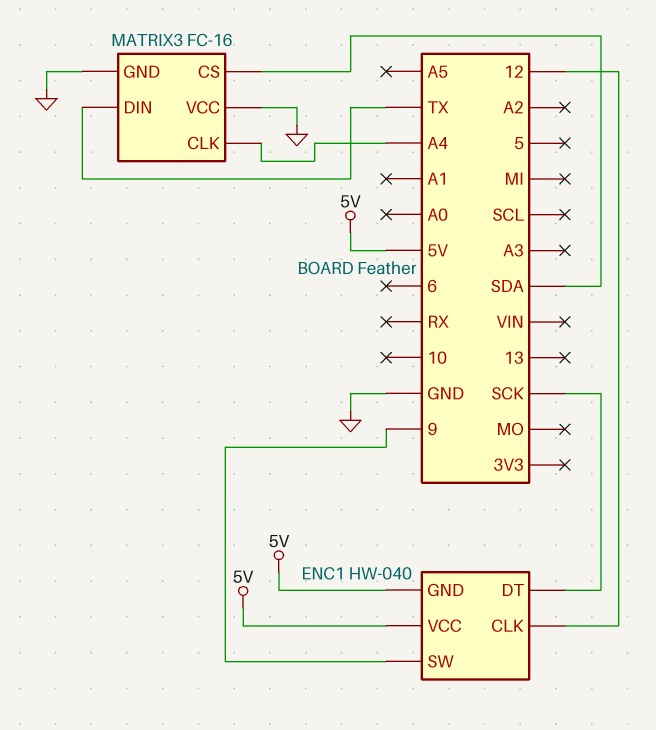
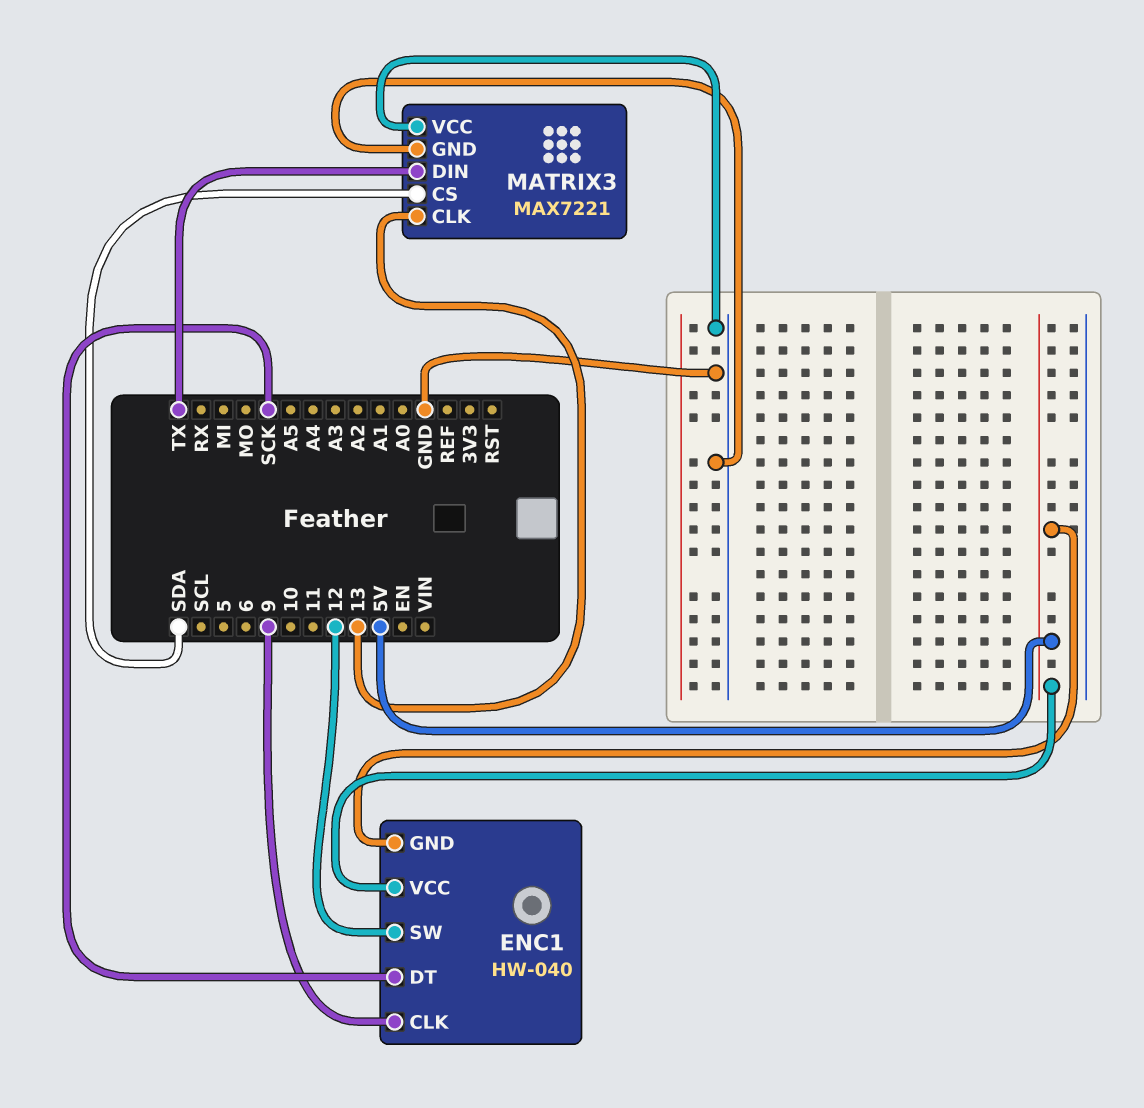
ENC1 pin CLK: 12 -> 9
ENC1 pin SW: 9 -> 12
MATRIX3: FC-16 -> MAX7221
MATRIX3 pin CLK: A4 -> 13

